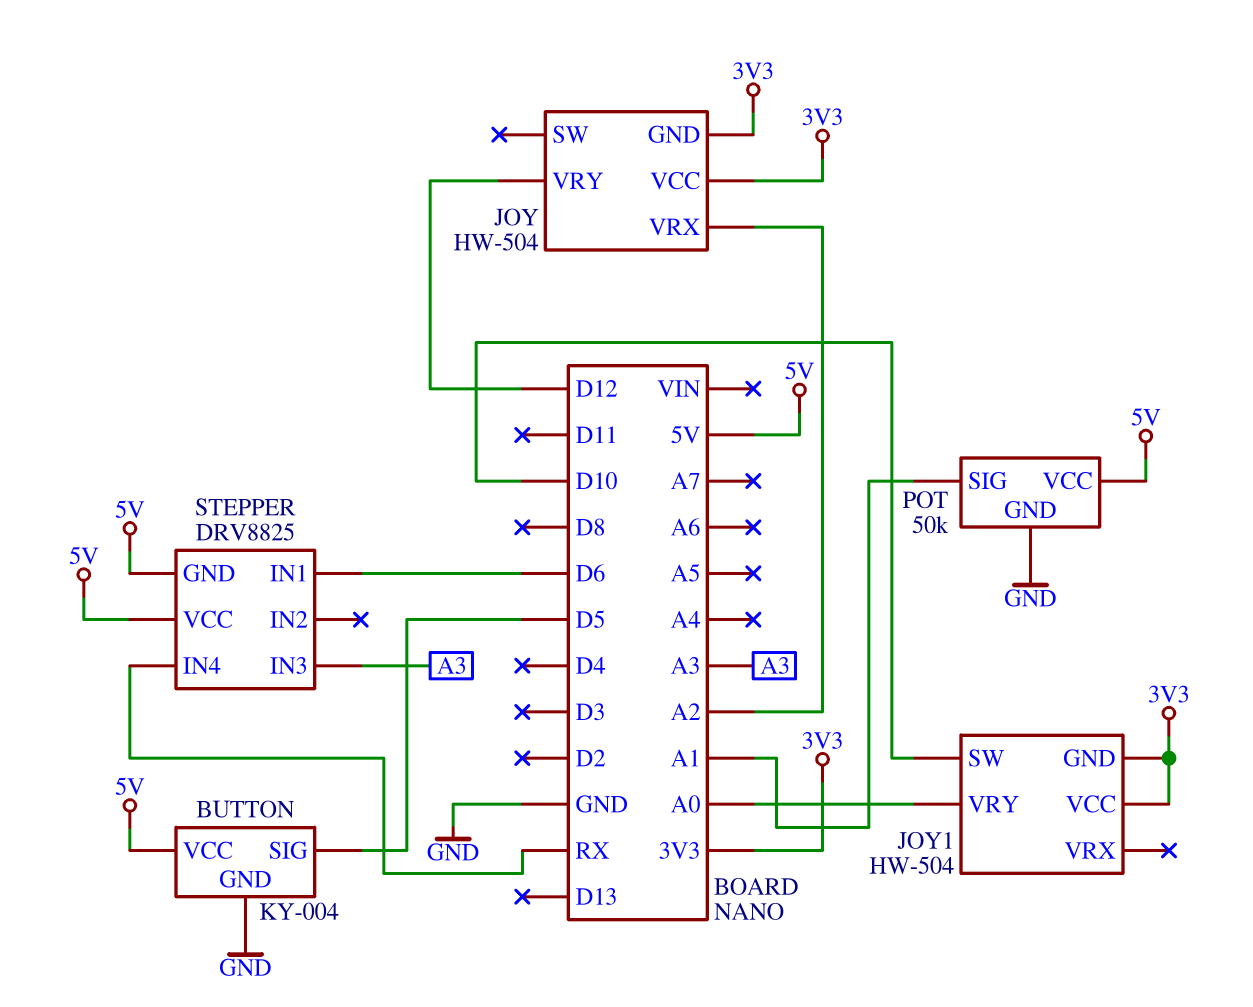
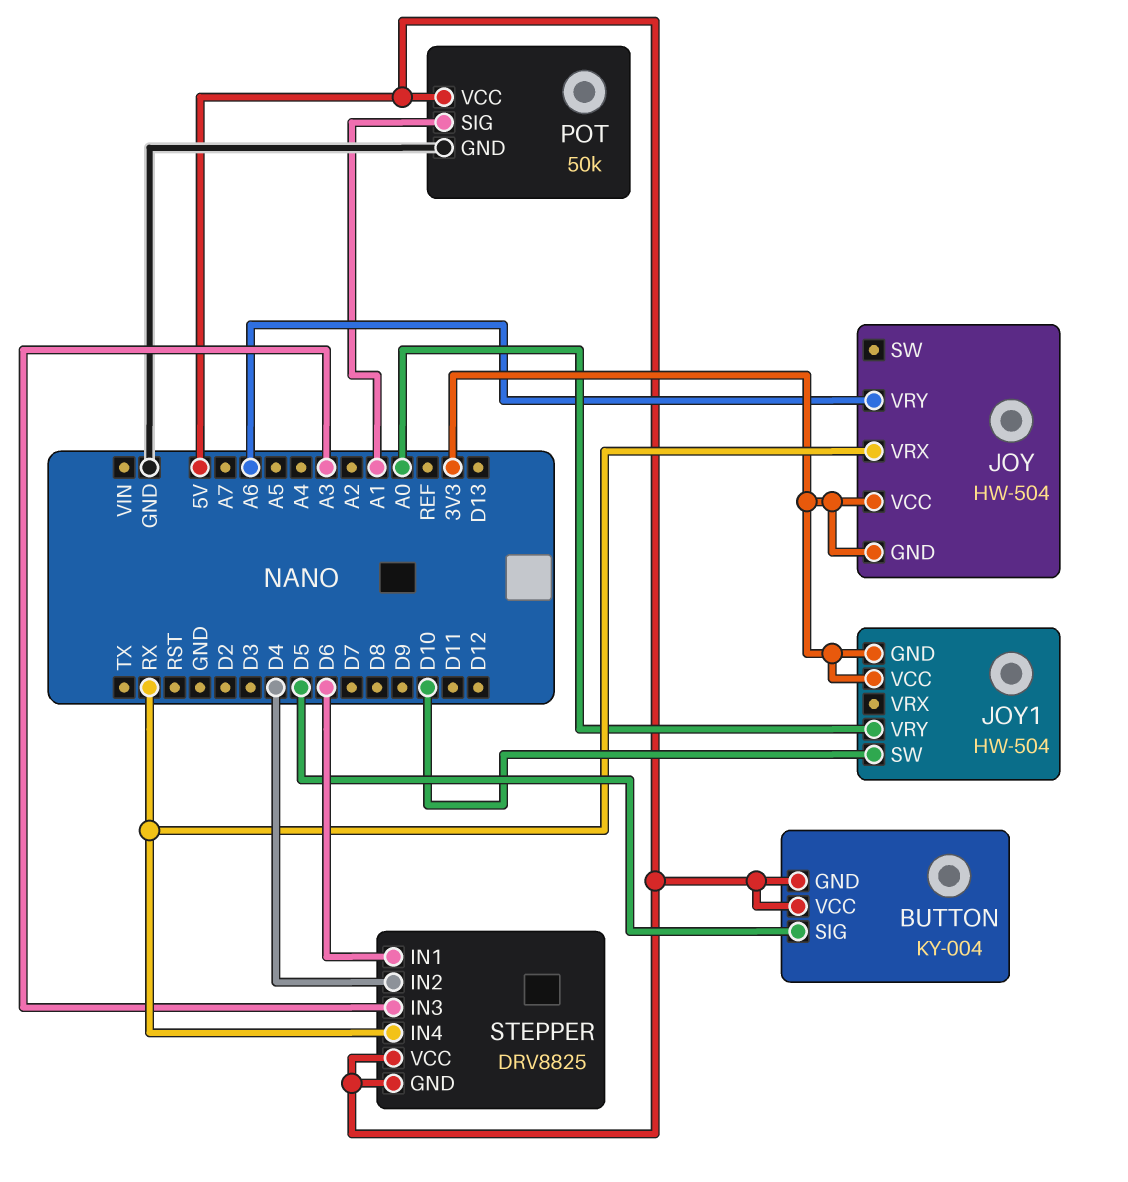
BUTTON pin GND: GND -> 5V
JOY pin VRX: A2 -> RX
JOY pin VRY: D12 -> A6
STEPPER pin IN2: none -> D4

